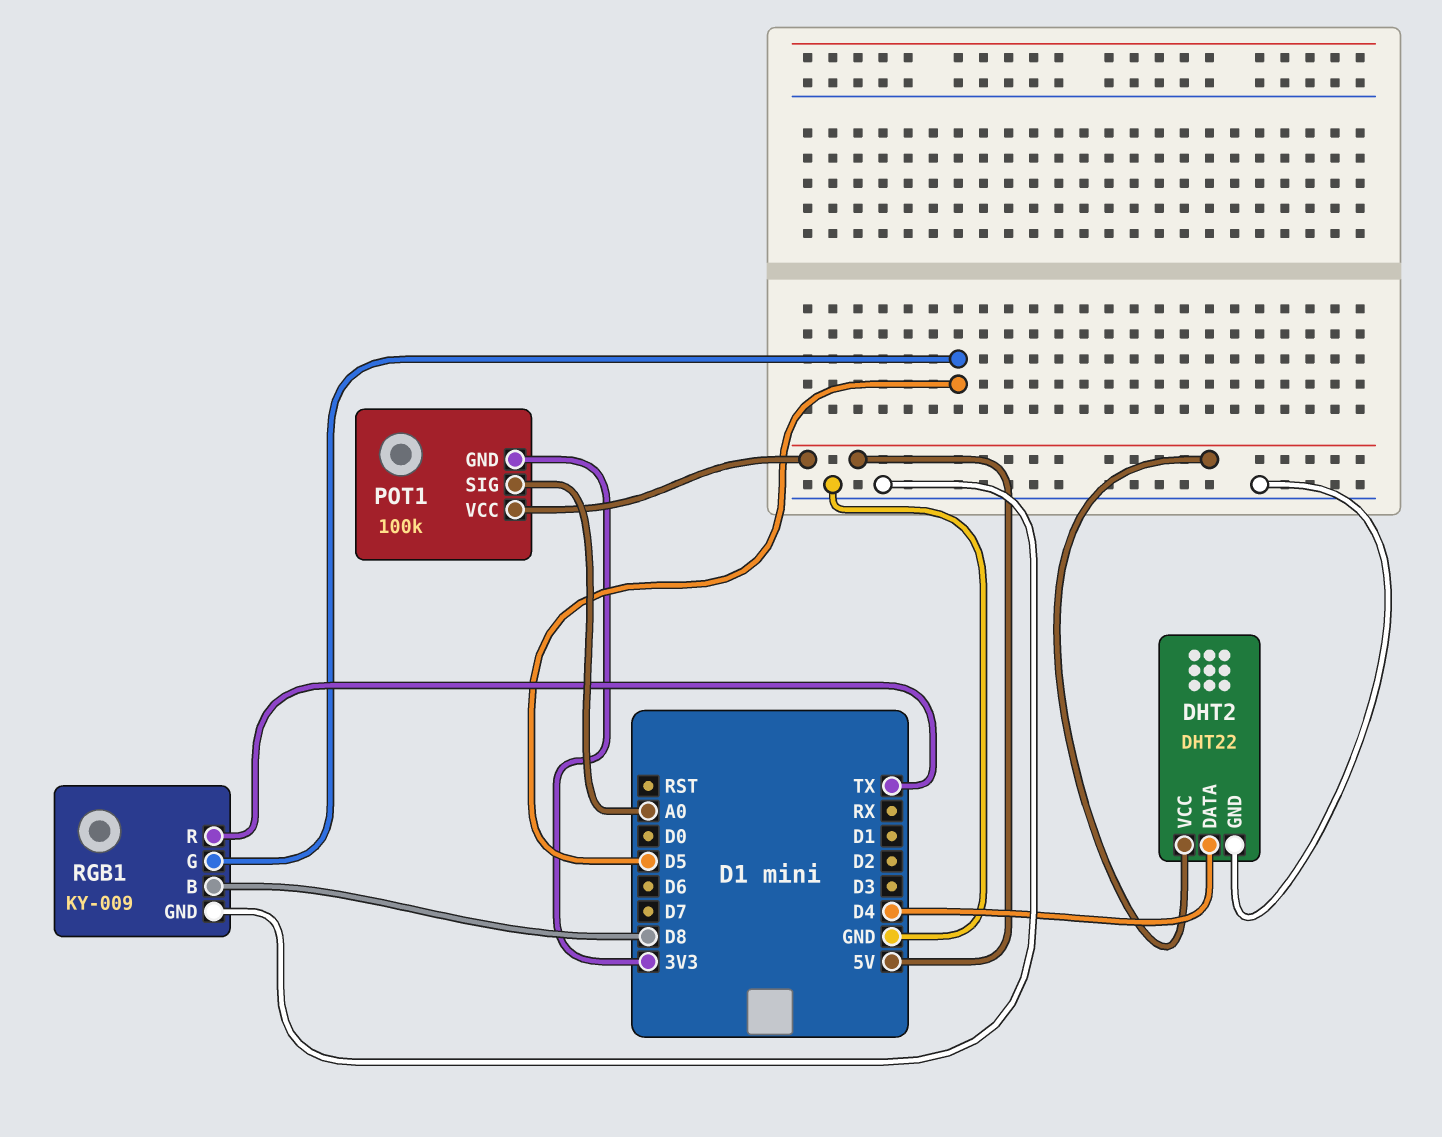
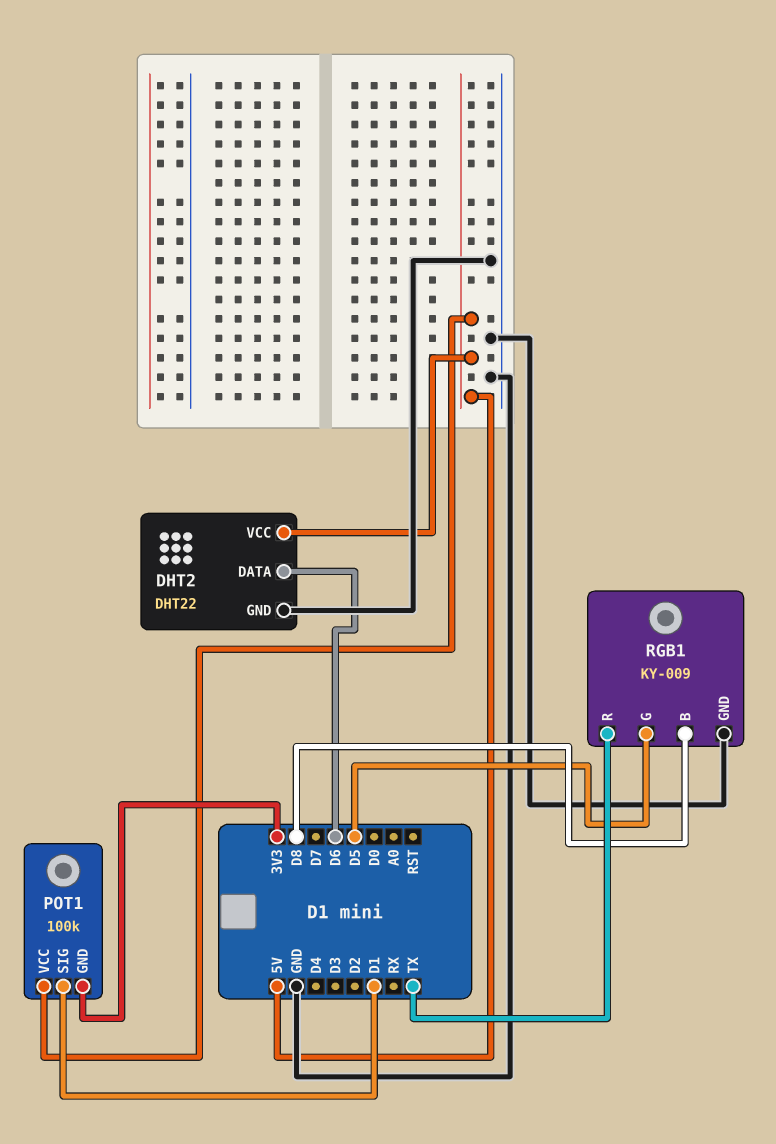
DHT2 pin DATA: D4 -> D6
POT1 pin SIG: A0 -> D1

